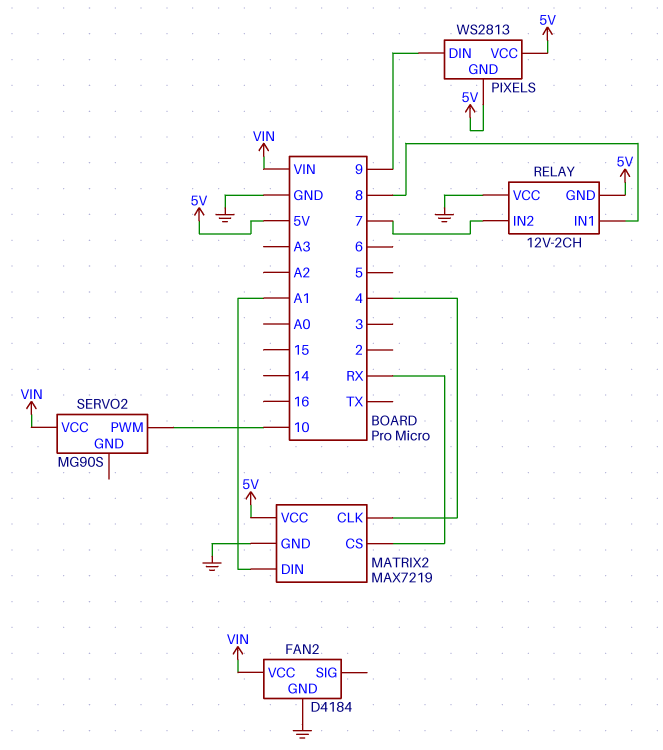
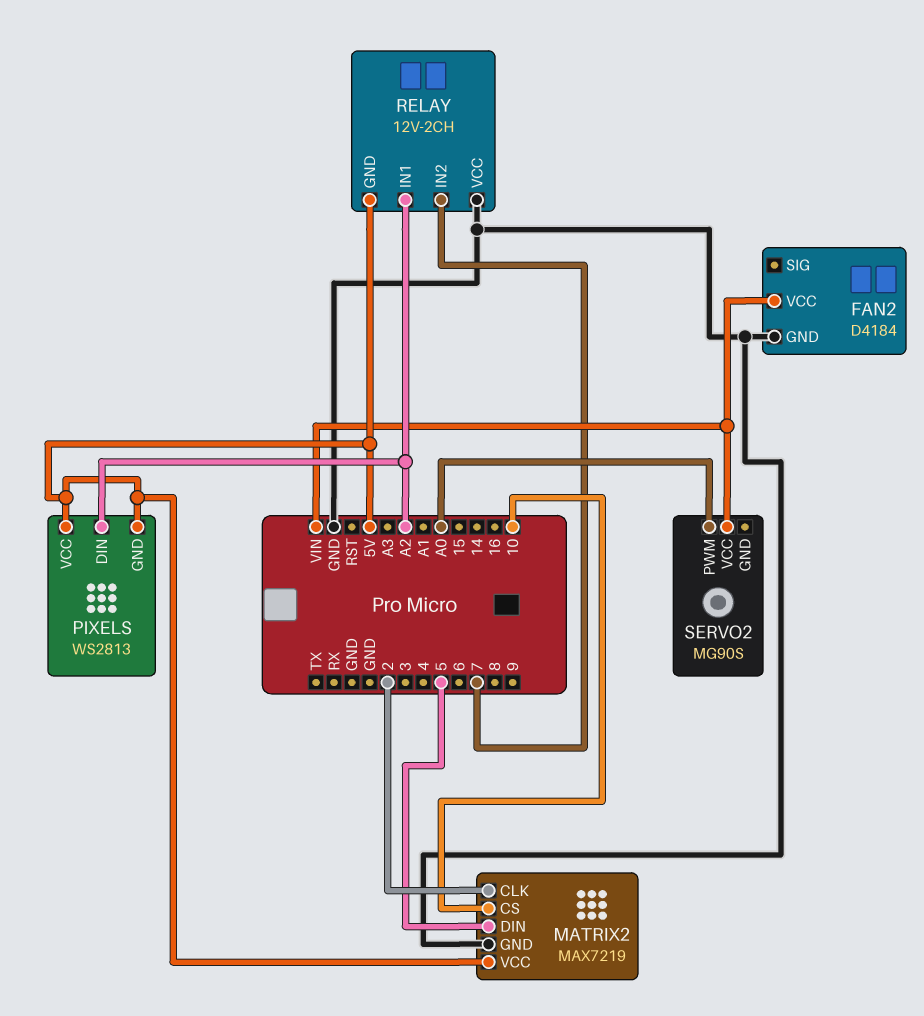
MATRIX2 pin CLK: 4 -> 2
MATRIX2 pin CS: RX -> 10
MATRIX2 pin DIN: A1 -> 5
PIXELS pin DIN: 9 -> A2
RELAY pin IN1: 8 -> A2
SERVO2 pin PWM: 10 -> A0

